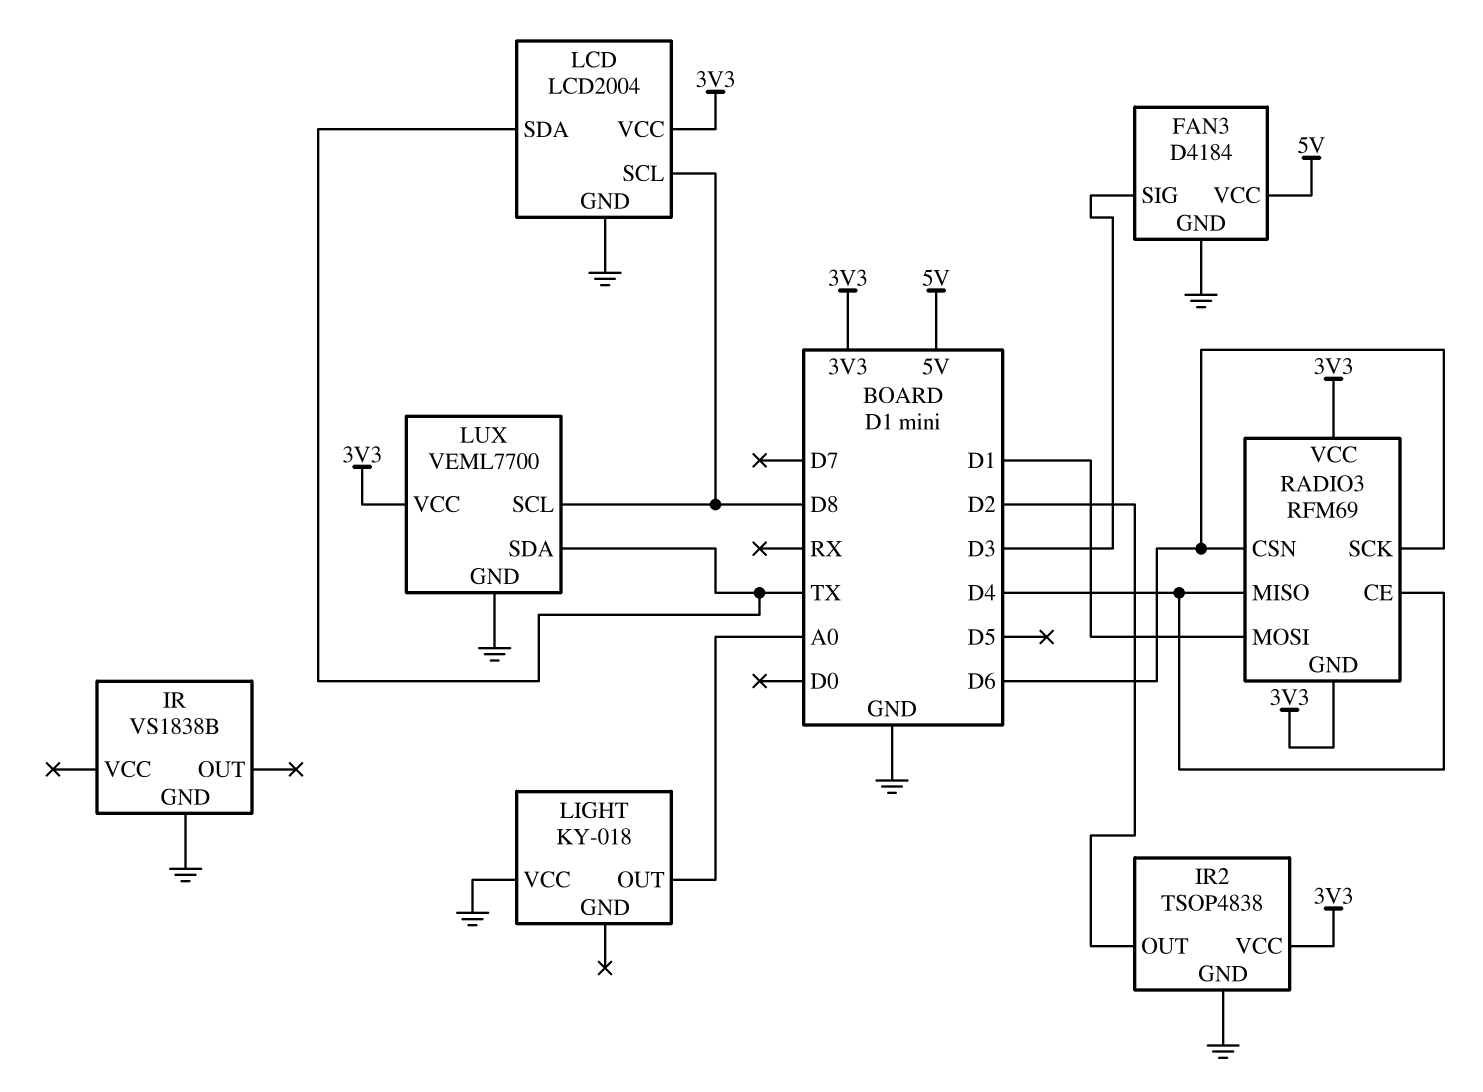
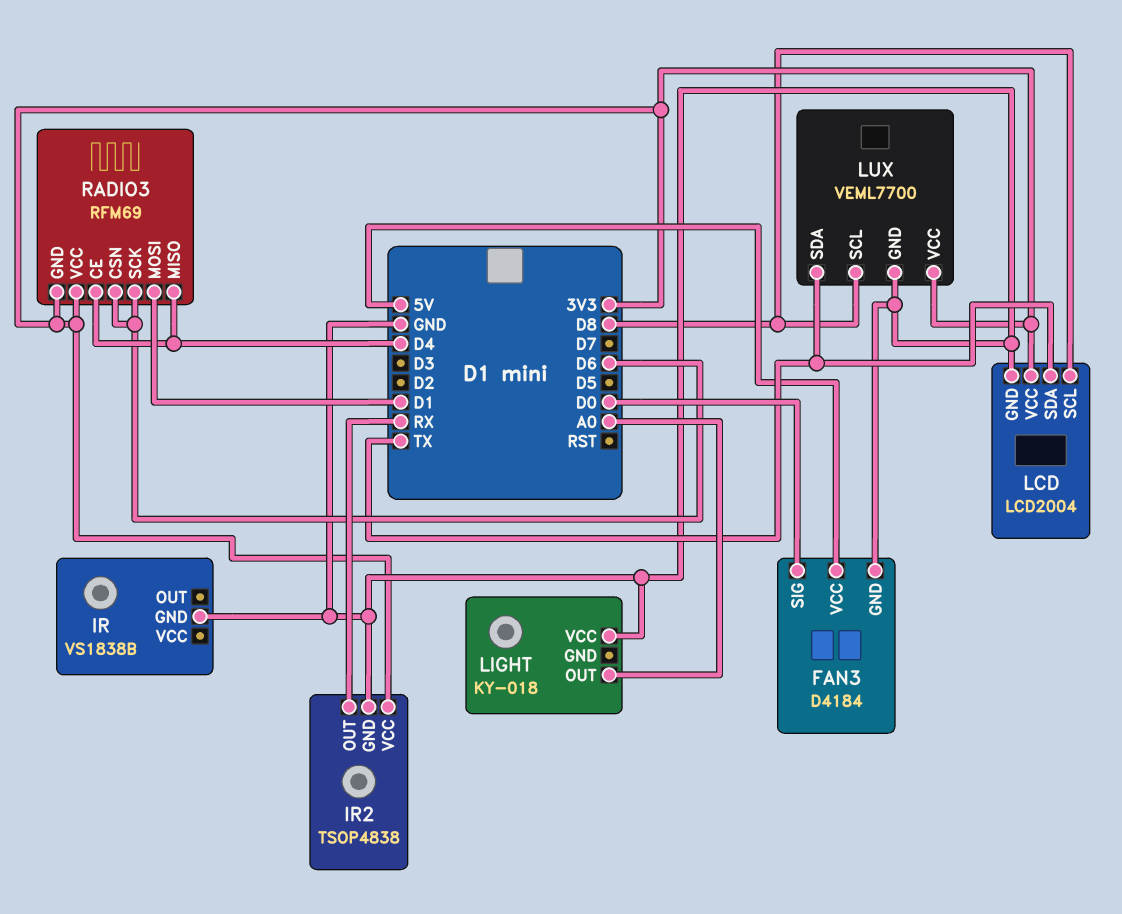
FAN3 pin SIG: D3 -> D0
IR2 pin OUT: D2 -> RX

